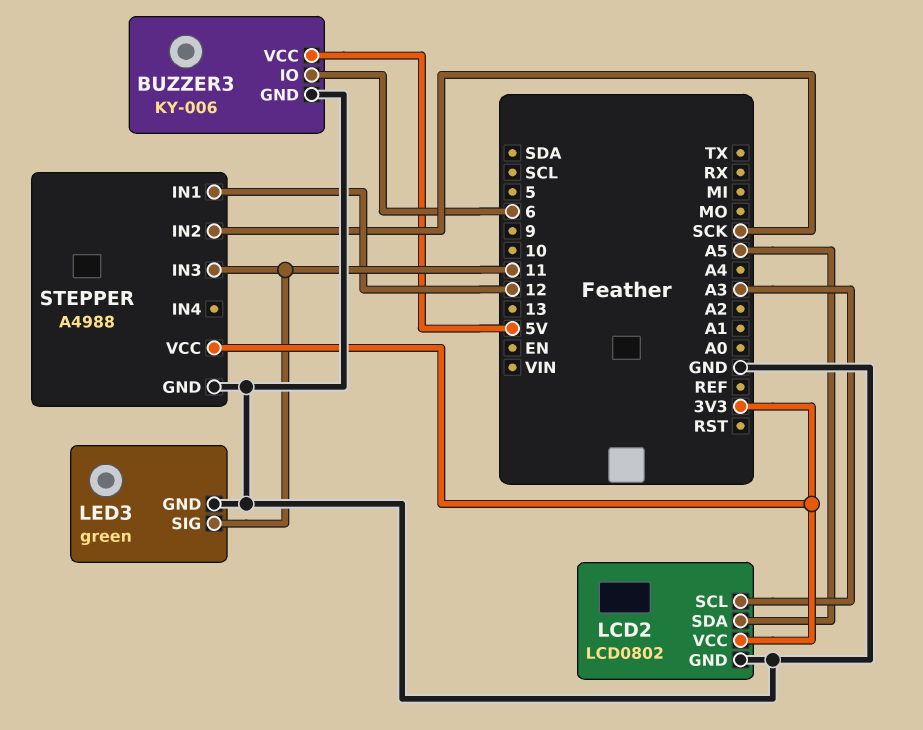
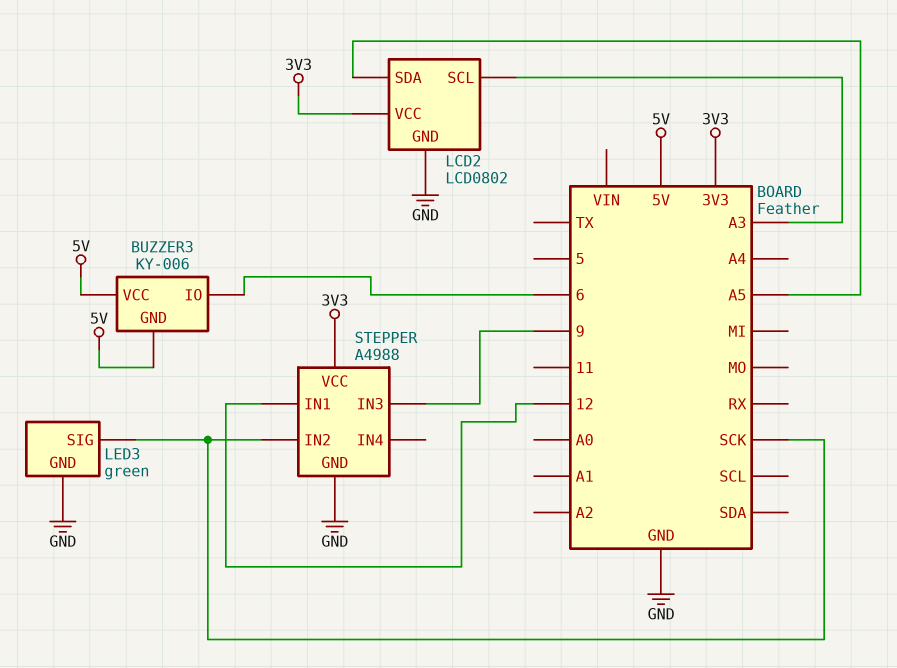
BUZZER3 pin GND: GND -> 5V
LED3 pin SIG: 11 -> SCK
STEPPER pin IN3: 11 -> 9

